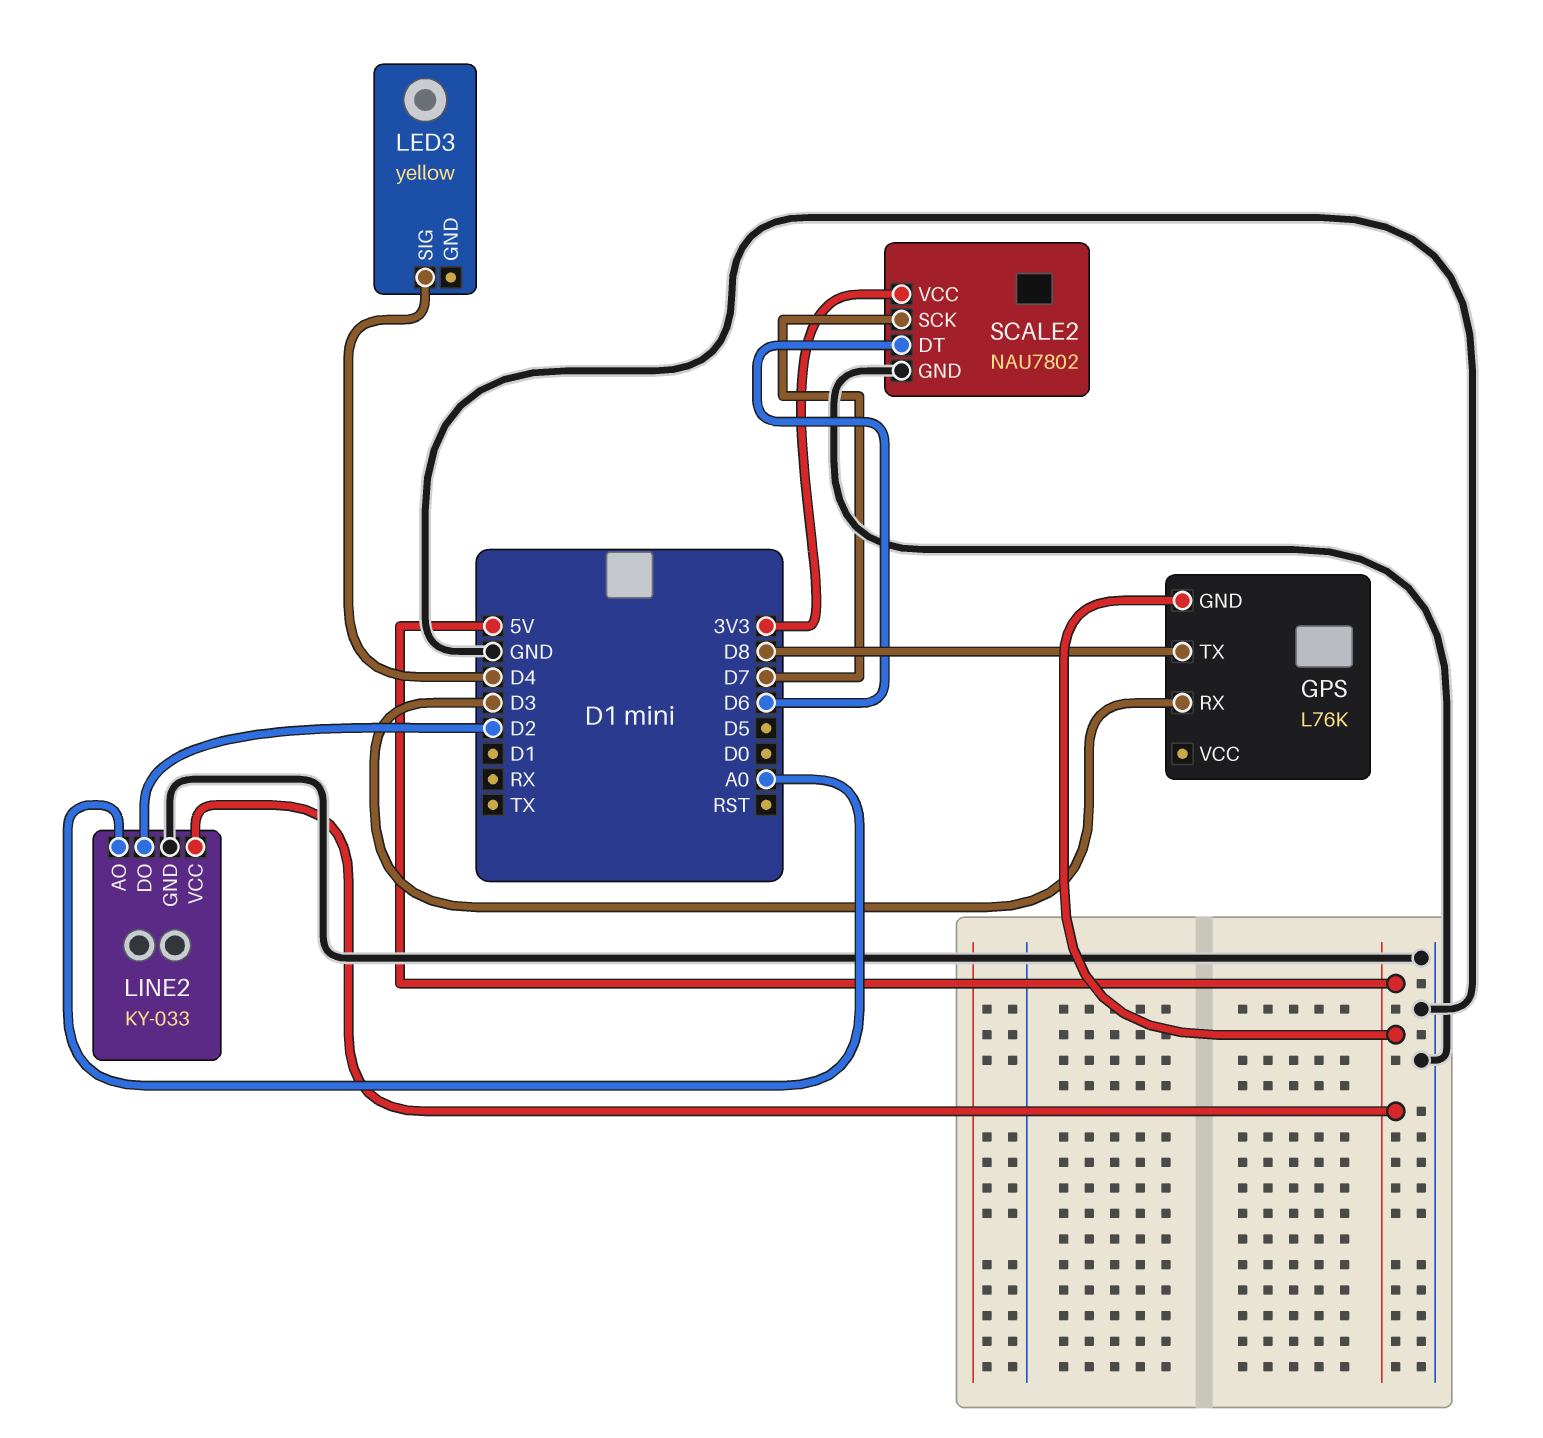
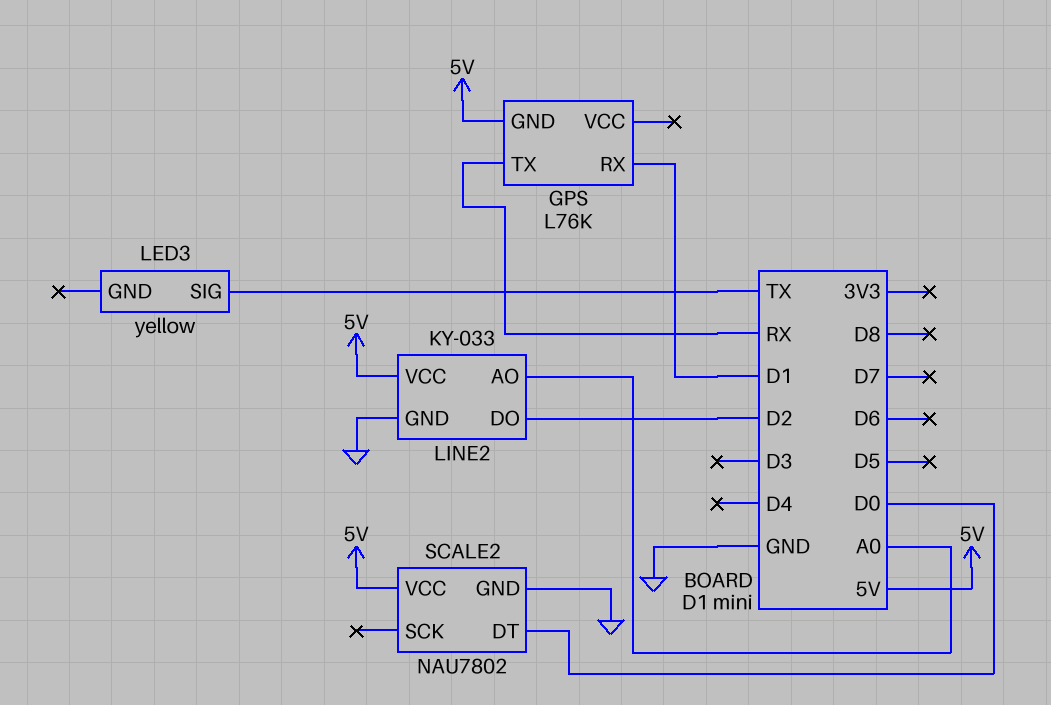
GPS pin RX: D3 -> D1
GPS pin TX: D8 -> RX
LED3 pin SIG: D4 -> TX
SCALE2 pin DT: D6 -> D0
SCALE2 pin SCK: D7 -> none
SCALE2 pin VCC: 3V3 -> 5V

